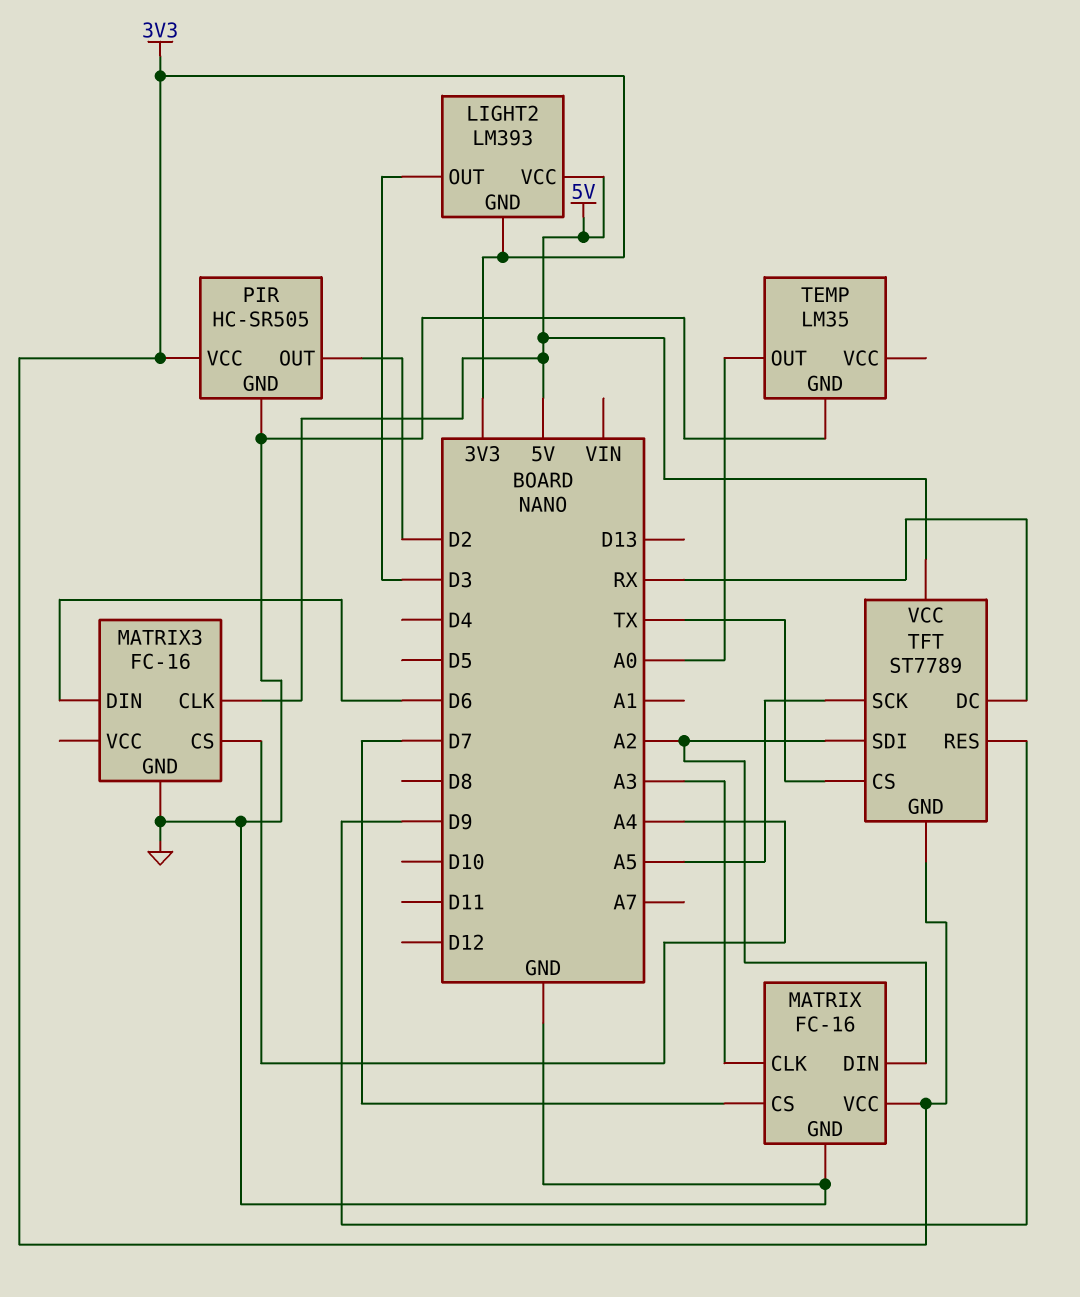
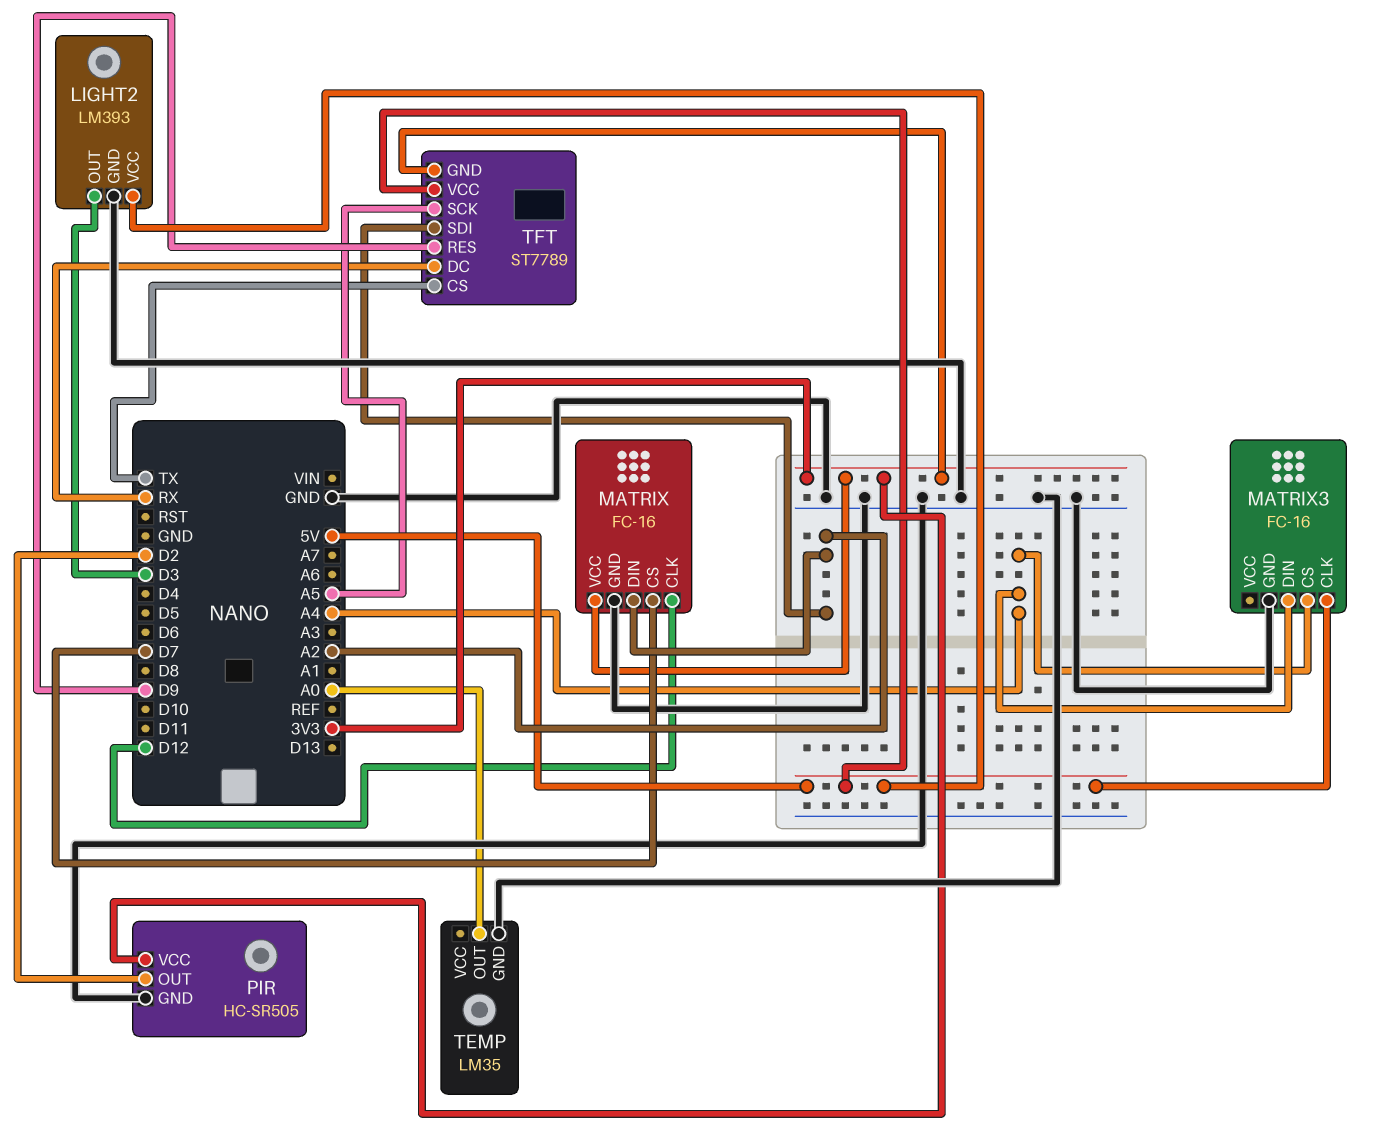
LIGHT2 pin GND: 3V3 -> GND
MATRIX pin CLK: A3 -> D12
MATRIX3 pin DIN: D6 -> A4

